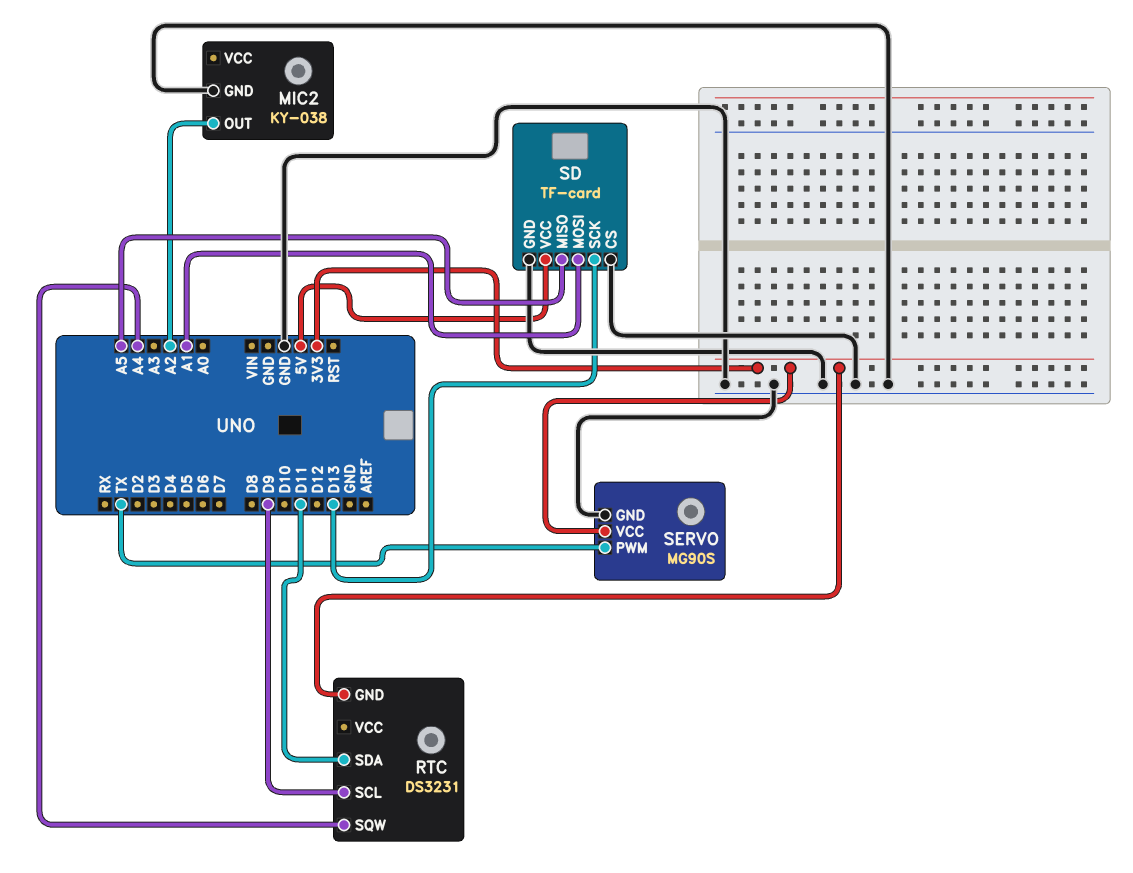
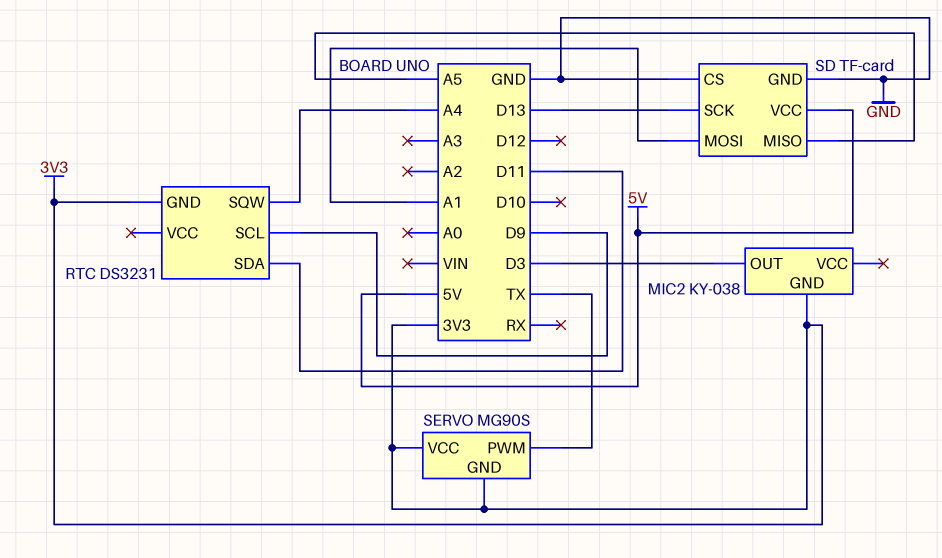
MIC2 pin GND: GND -> 3V3
MIC2 pin OUT: A2 -> D3
SERVO pin GND: GND -> 3V3

